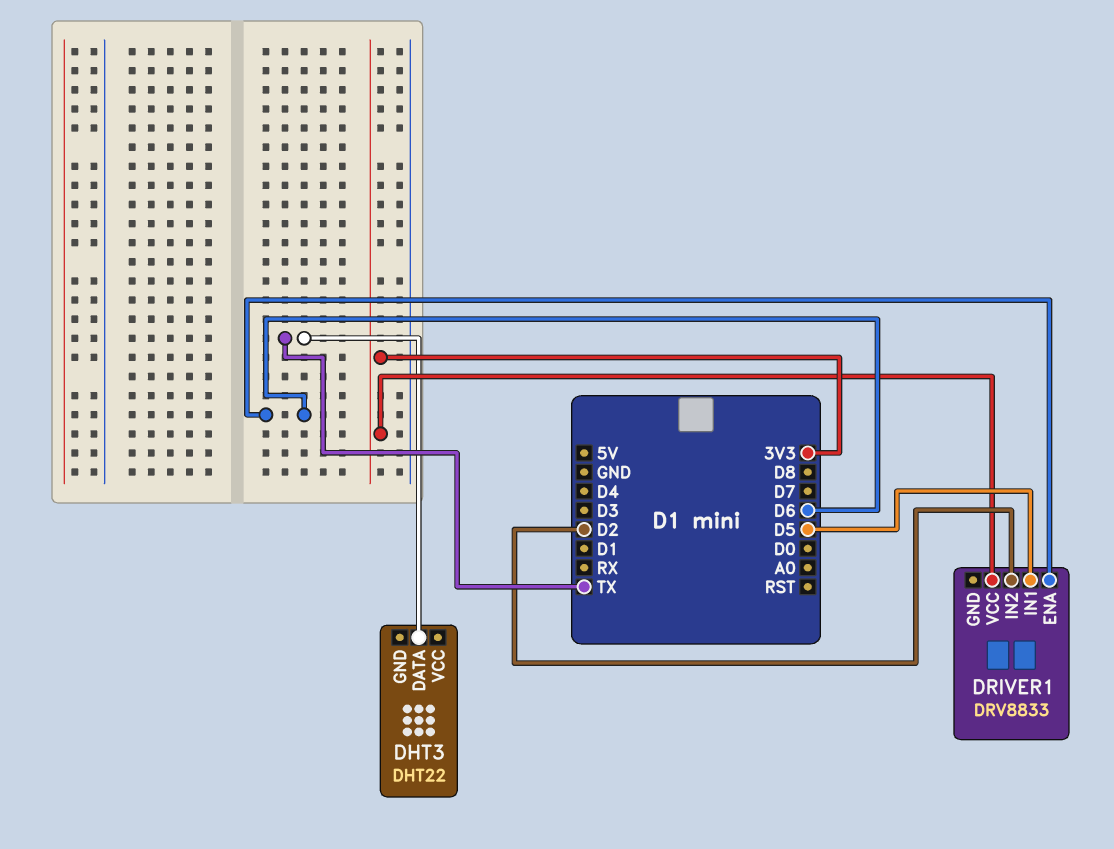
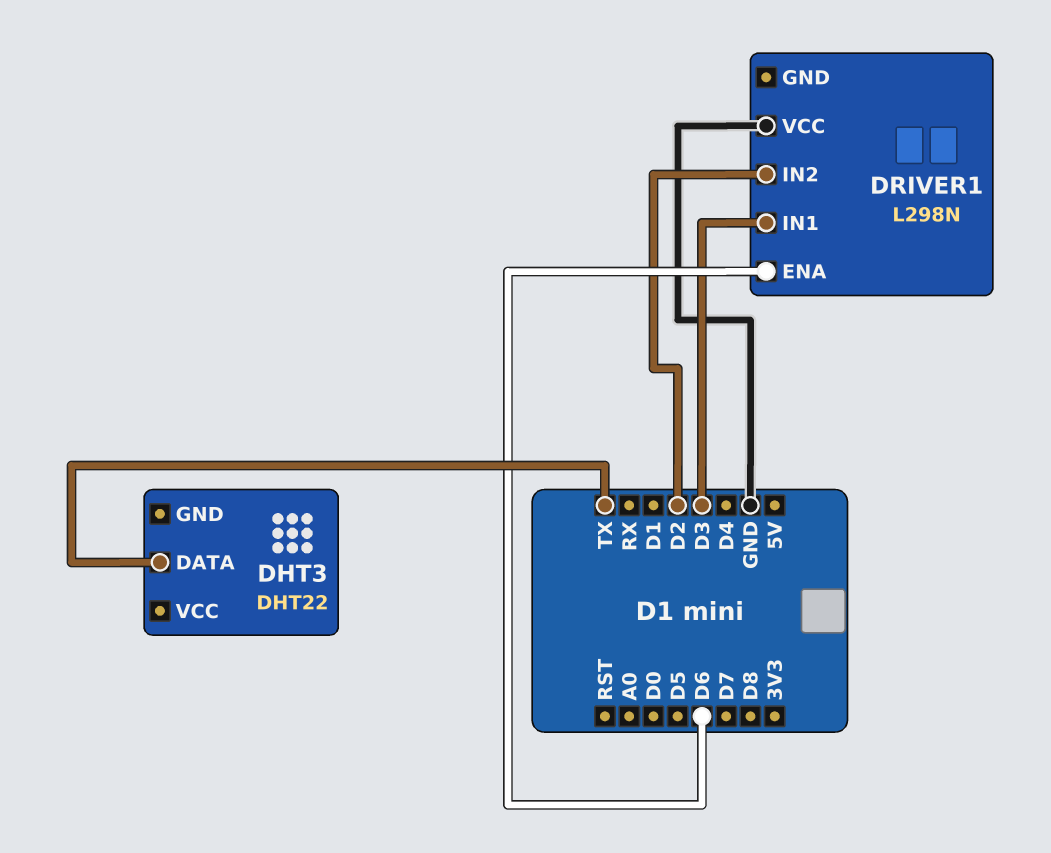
DRIVER1: DRV8833 -> L298N
DRIVER1 pin IN1: D5 -> D3
DRIVER1 pin VCC: 3V3 -> GND

